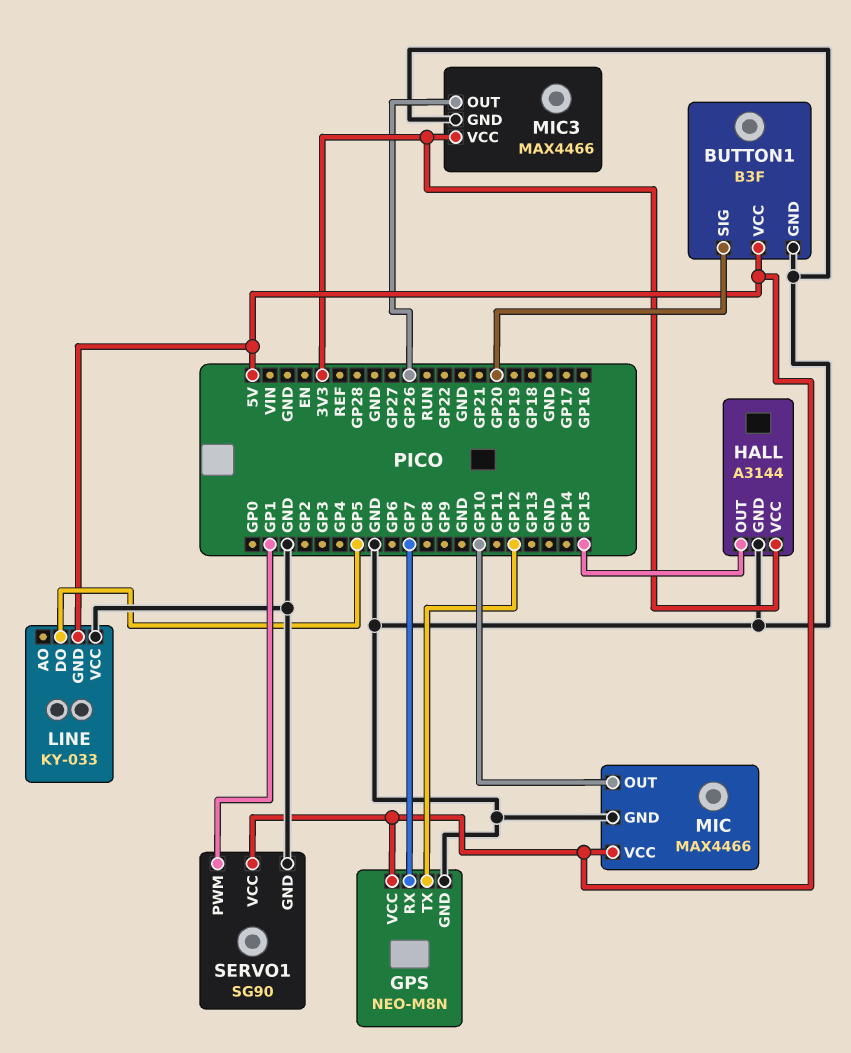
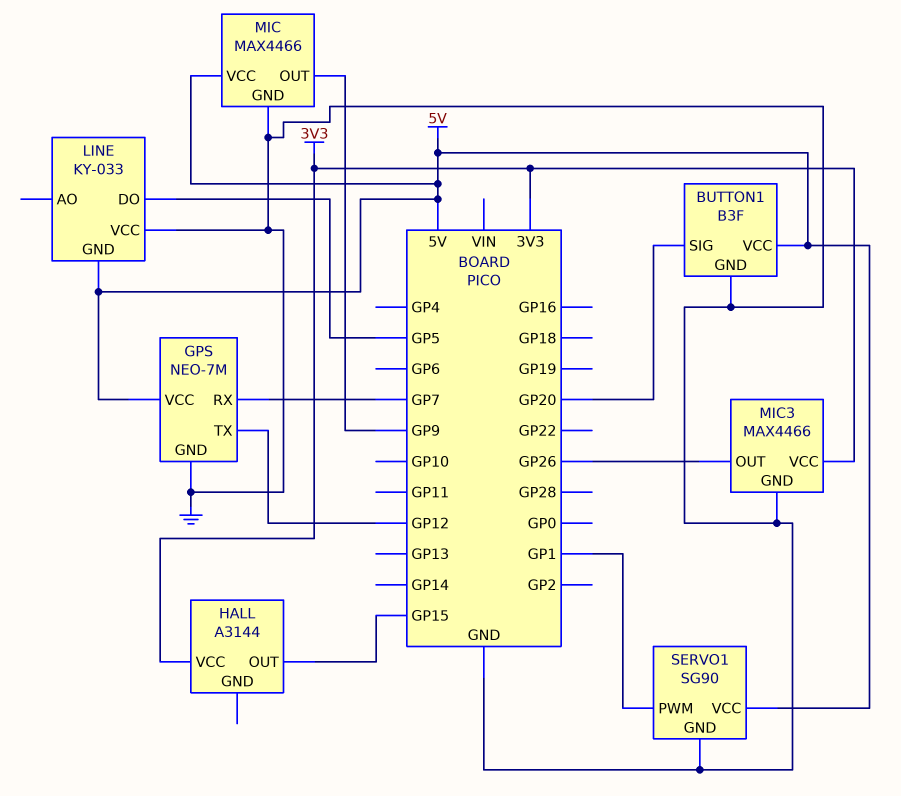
GPS: NEO-M8N -> NEO-7M
HALL pin GND: GND -> none
MIC pin OUT: GP10 -> GP9

